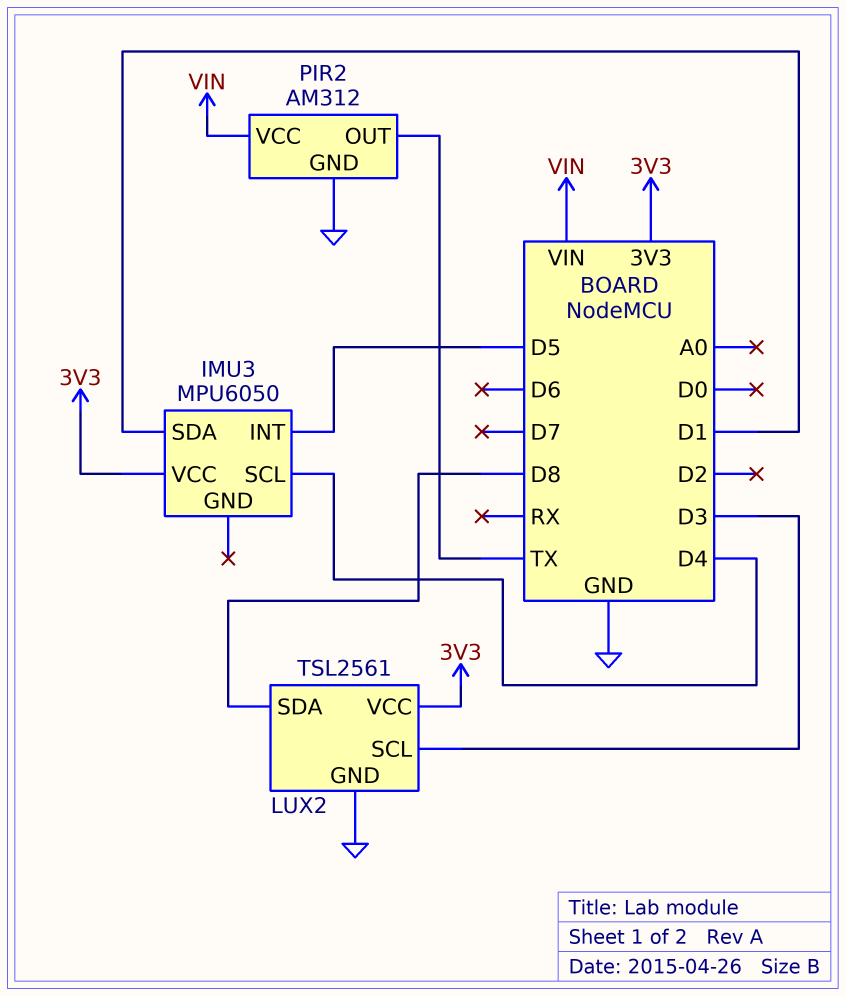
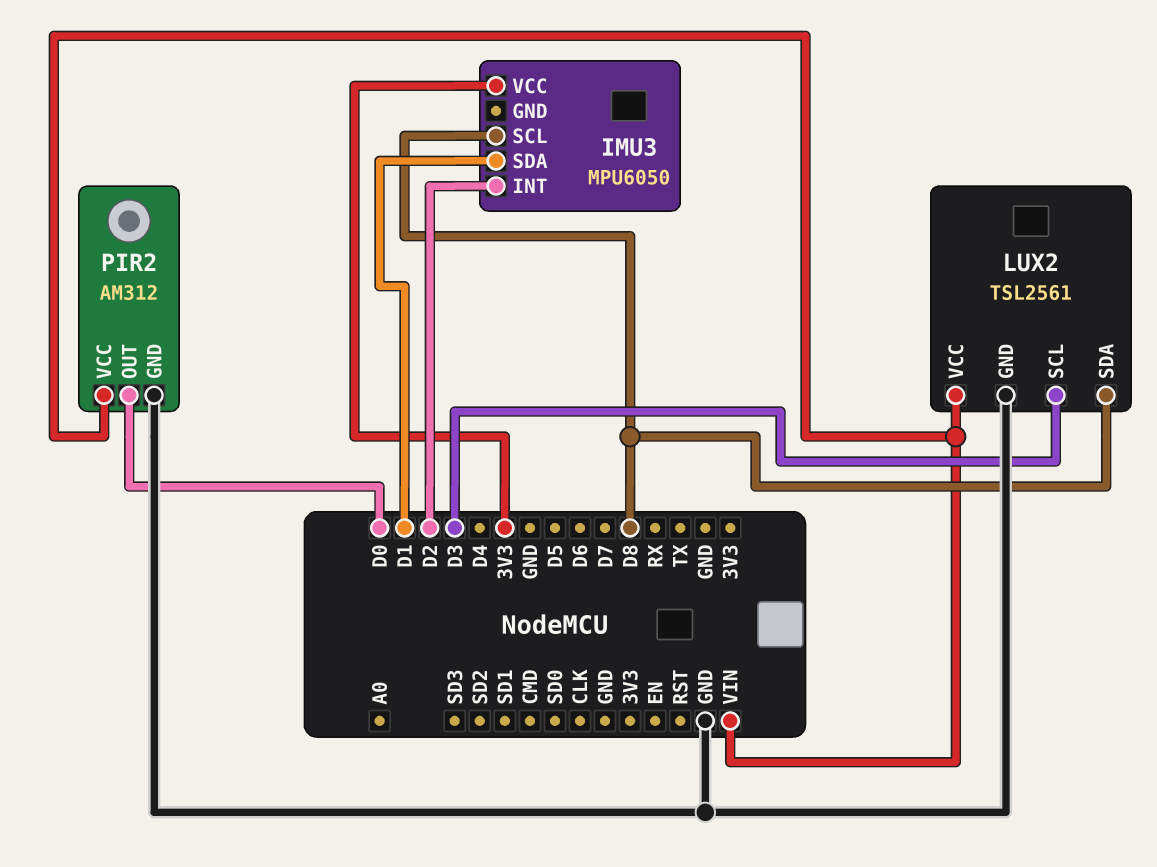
IMU3 pin INT: D5 -> D2
IMU3 pin SCL: D4 -> D8
LUX2 pin VCC: 3V3 -> VIN
PIR2 pin OUT: TX -> D0

